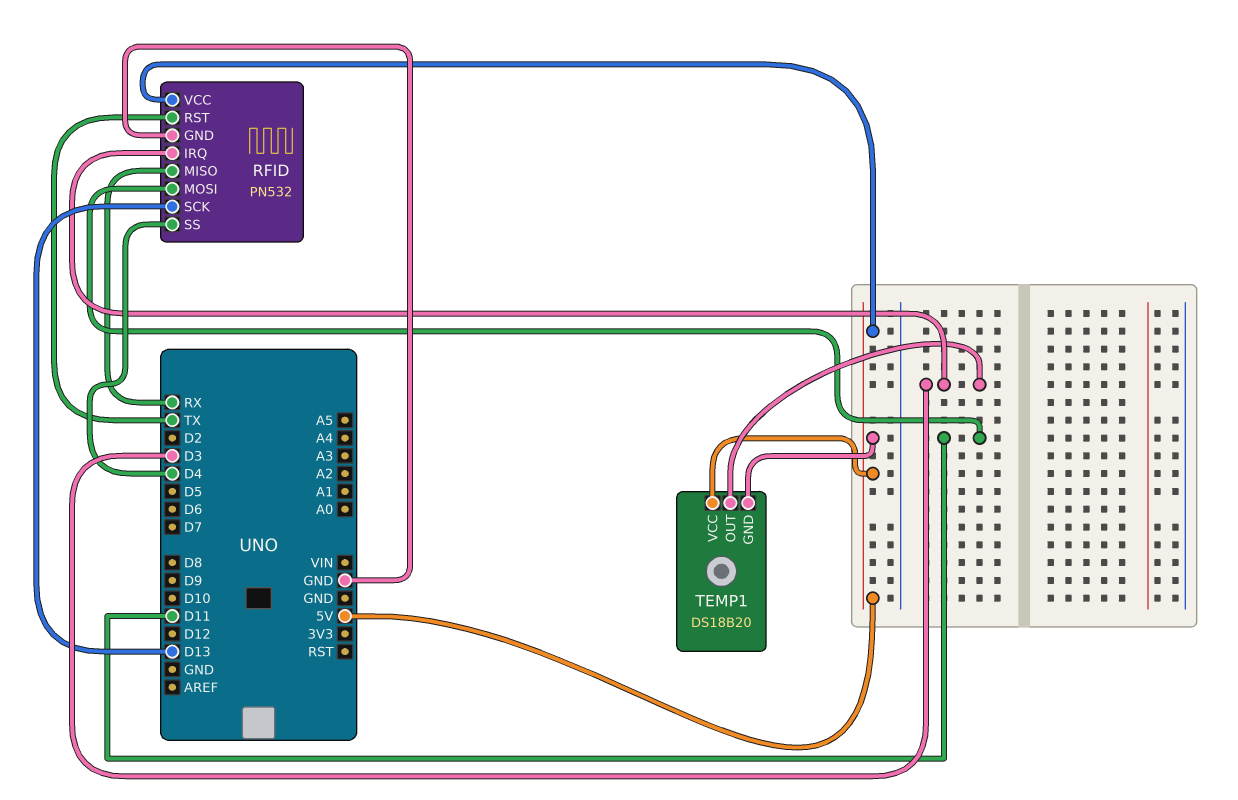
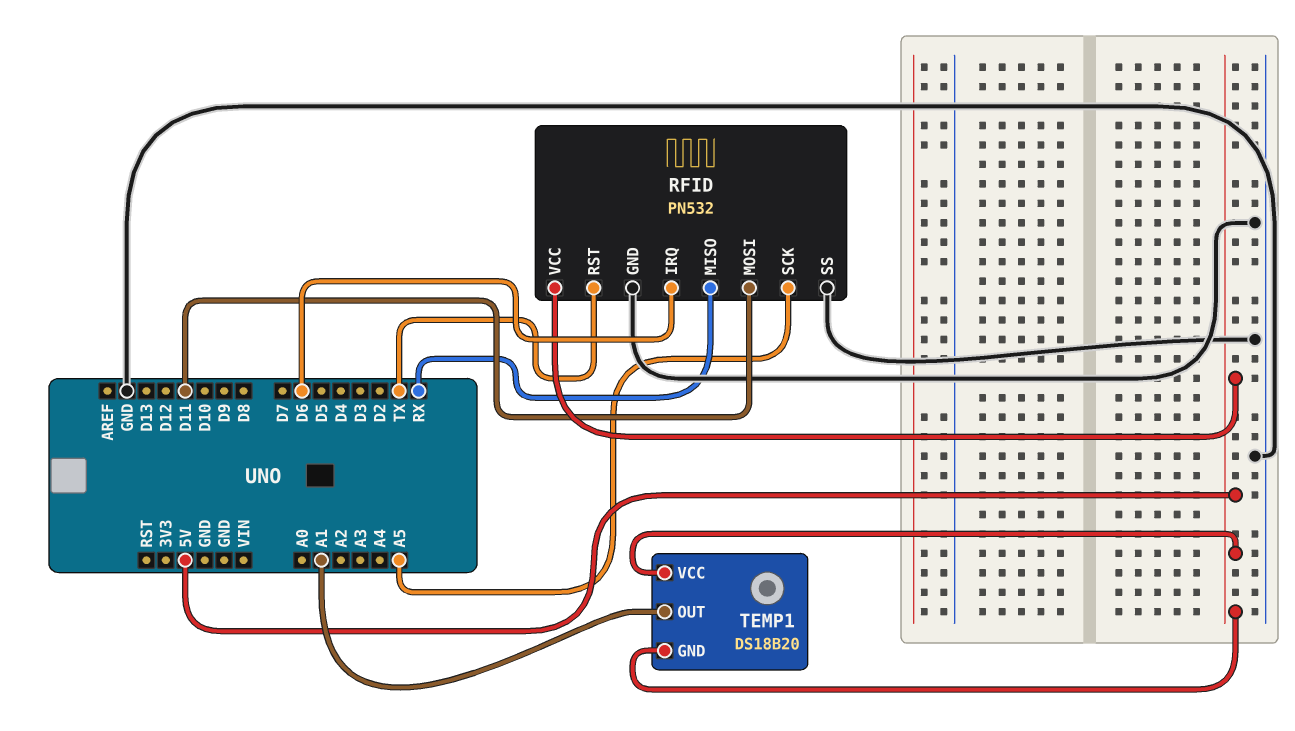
RFID pin IRQ: D3 -> D6
RFID pin SCK: D13 -> A5
RFID pin SS: D4 -> GND
TEMP1 pin OUT: D3 -> A1

